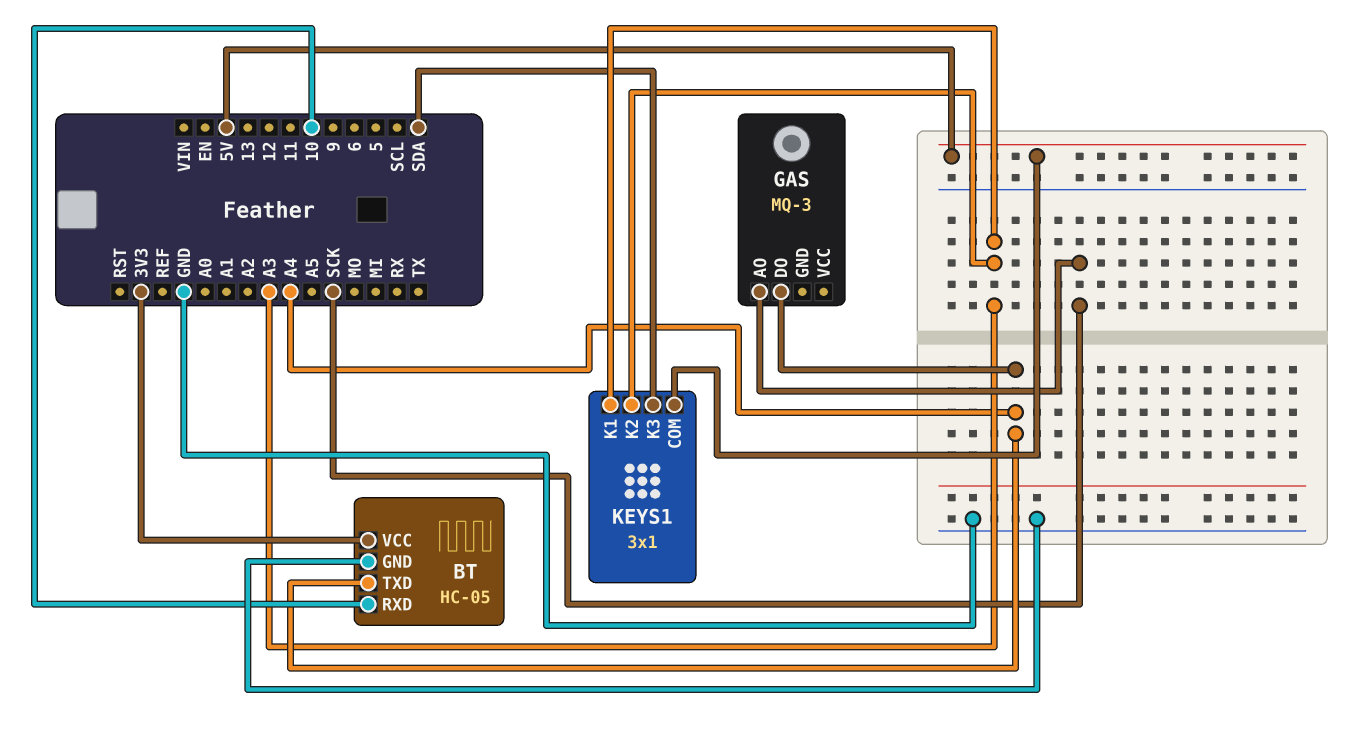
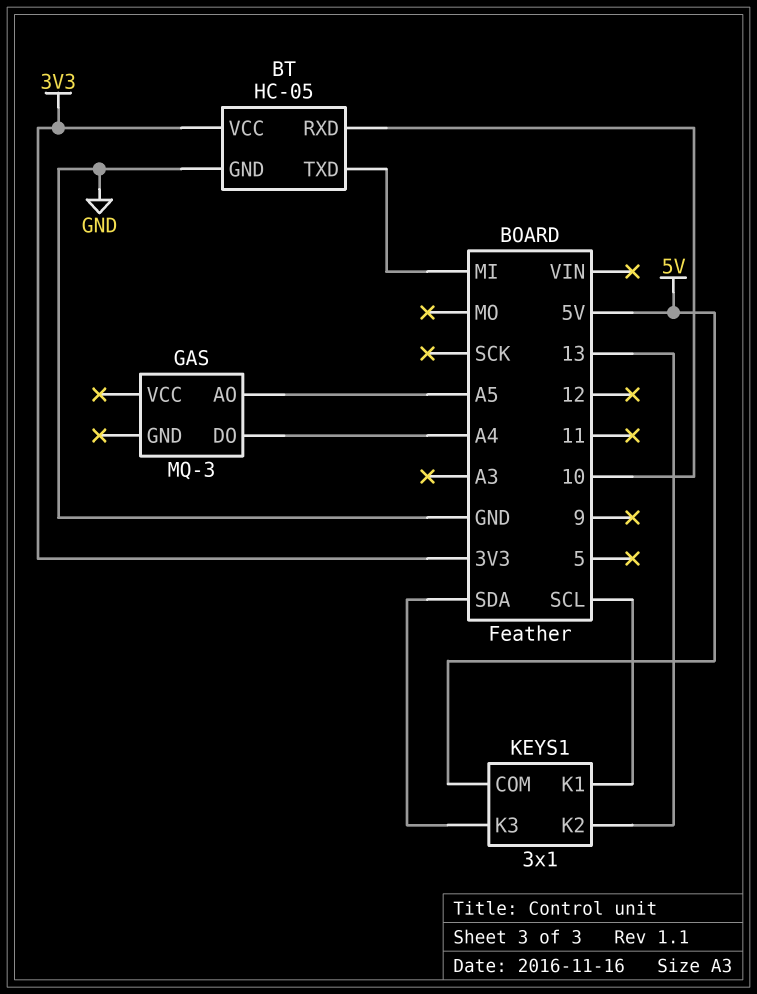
BT pin TXD: A4 -> MI
GAS pin AO: SCK -> A5
KEYS1 pin K1: A3 -> SCL
KEYS1 pin K2: A3 -> 13

